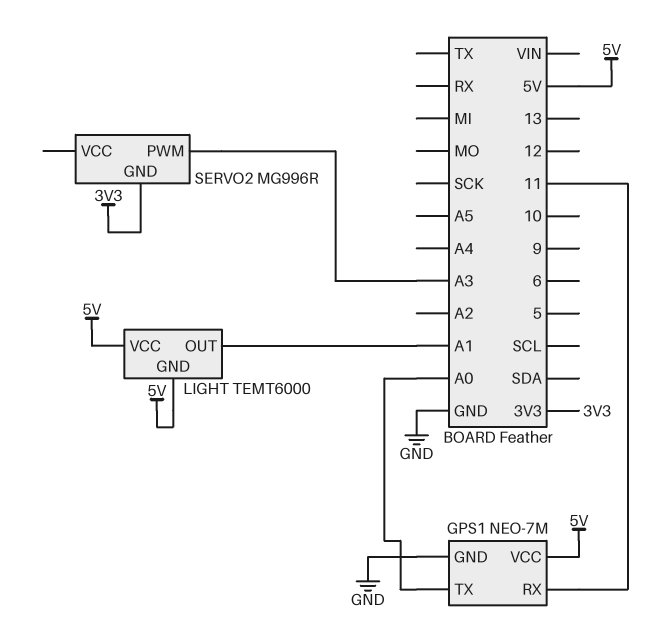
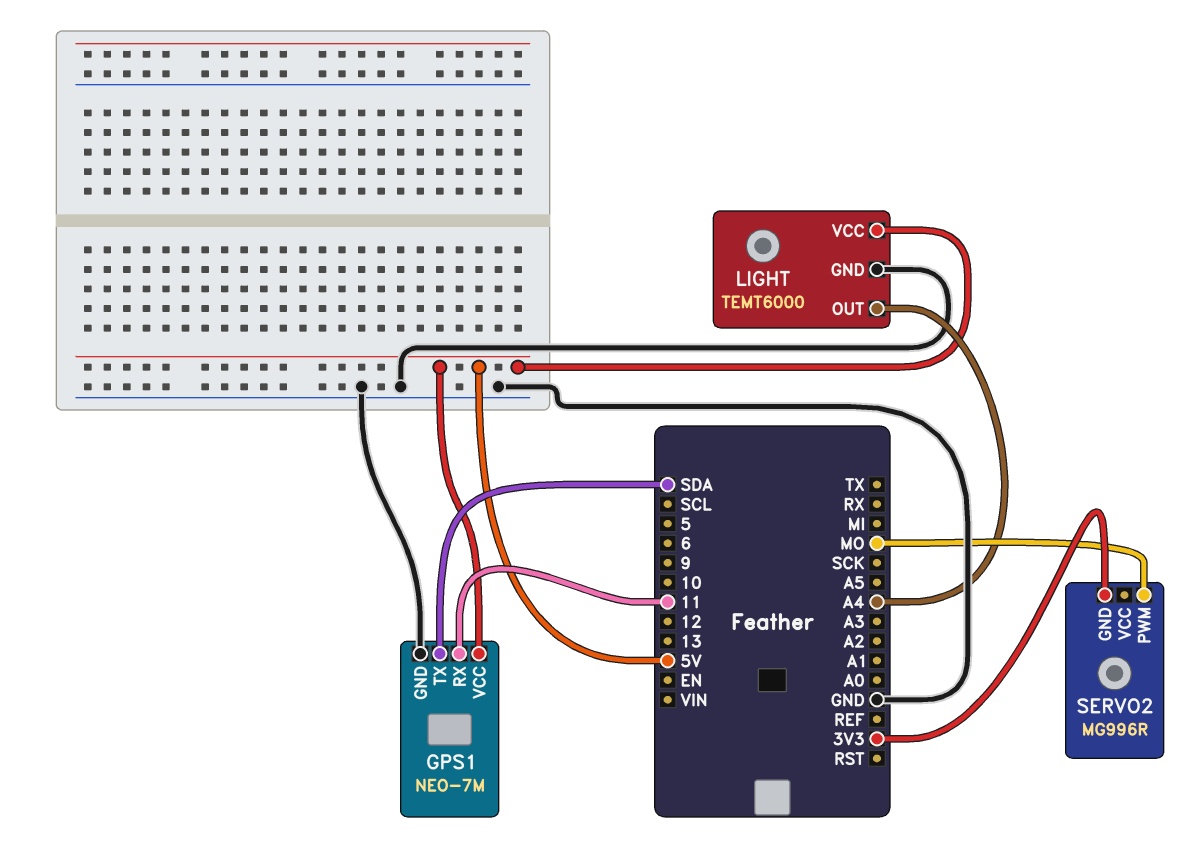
GPS1 pin TX: A0 -> SDA
LIGHT pin GND: 5V -> GND
LIGHT pin OUT: A1 -> A4
SERVO2 pin PWM: A3 -> MO

